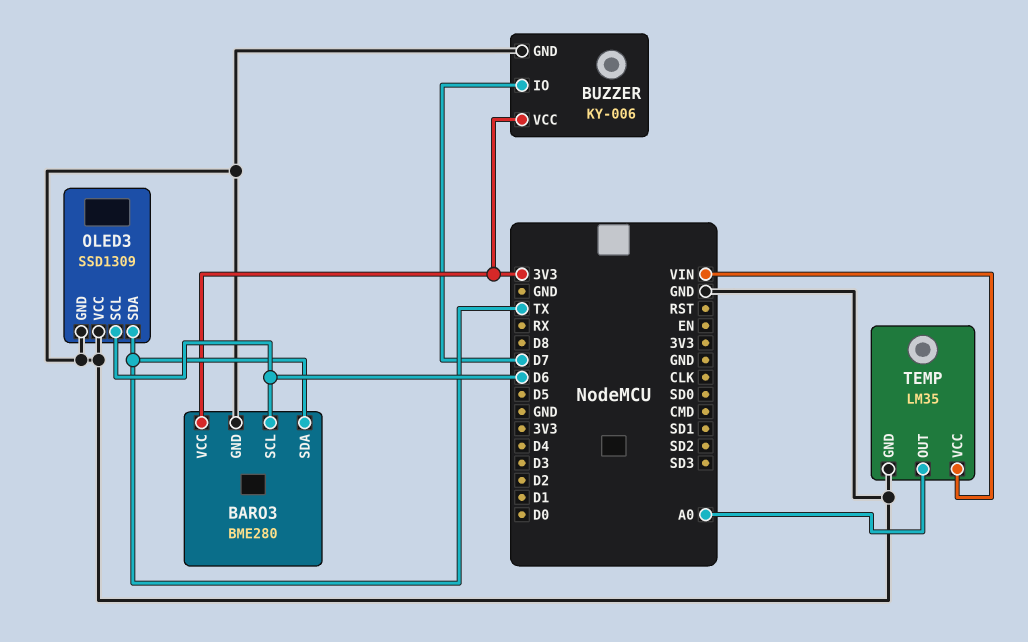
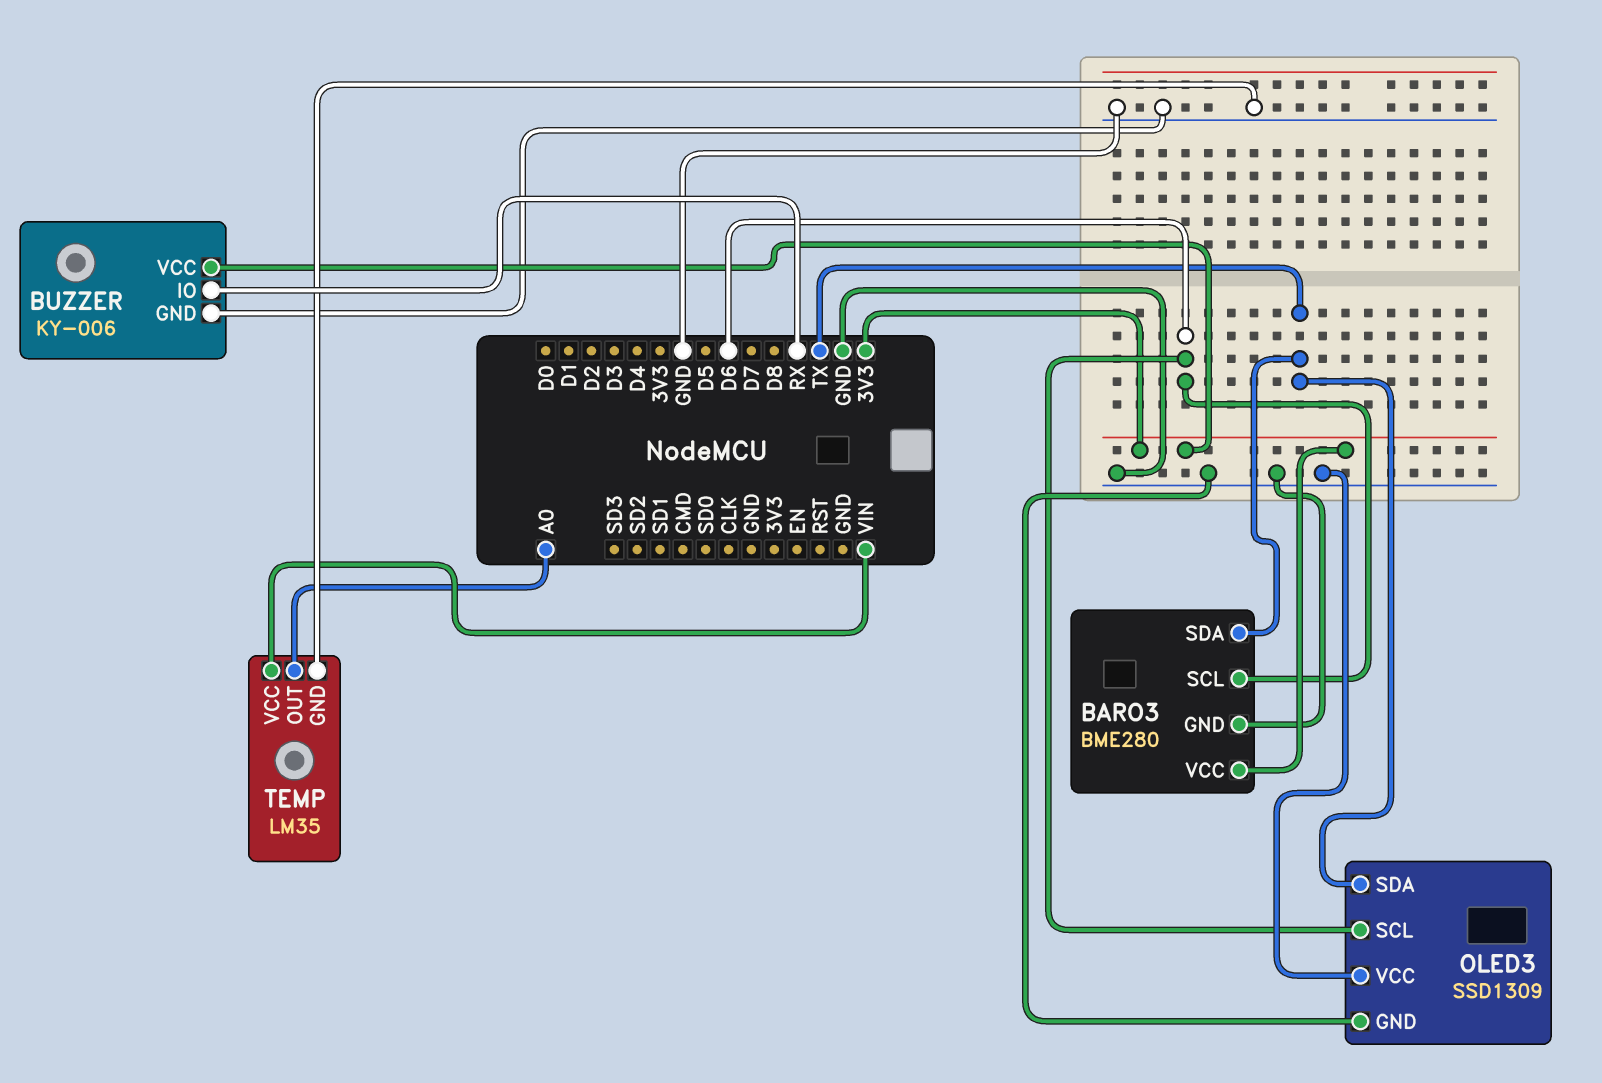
BUZZER pin IO: D7 -> RX

